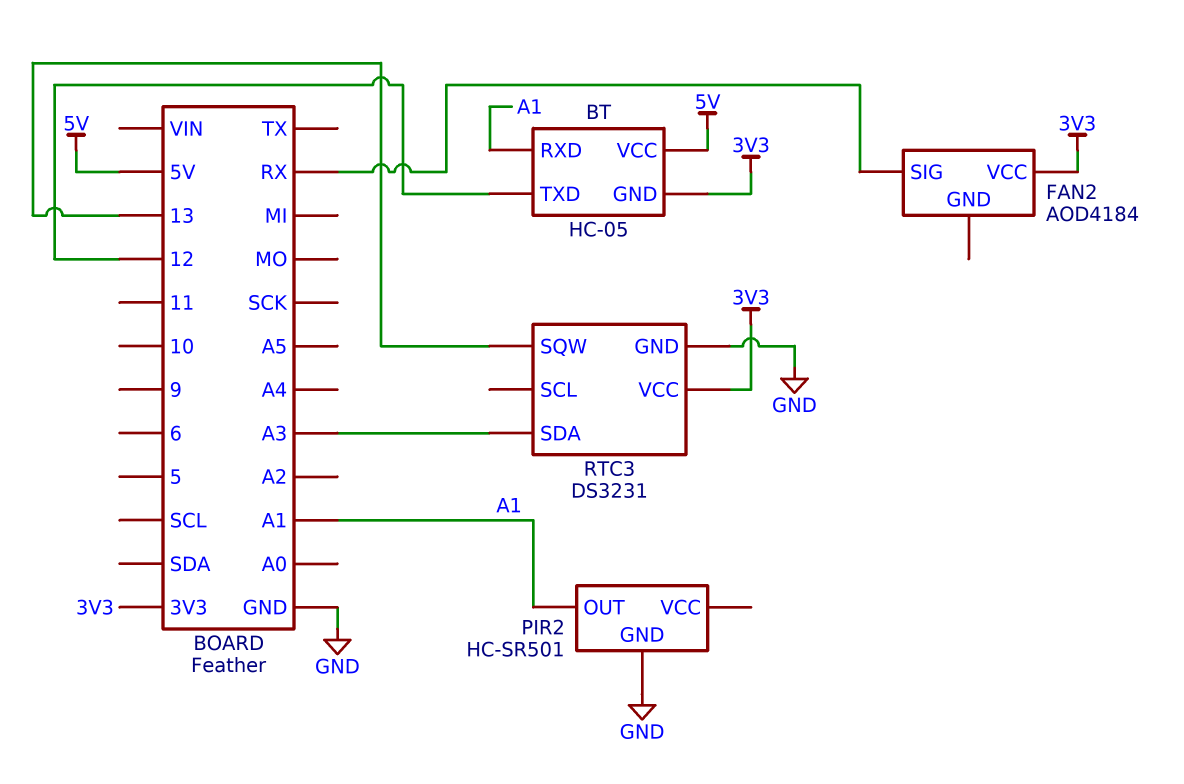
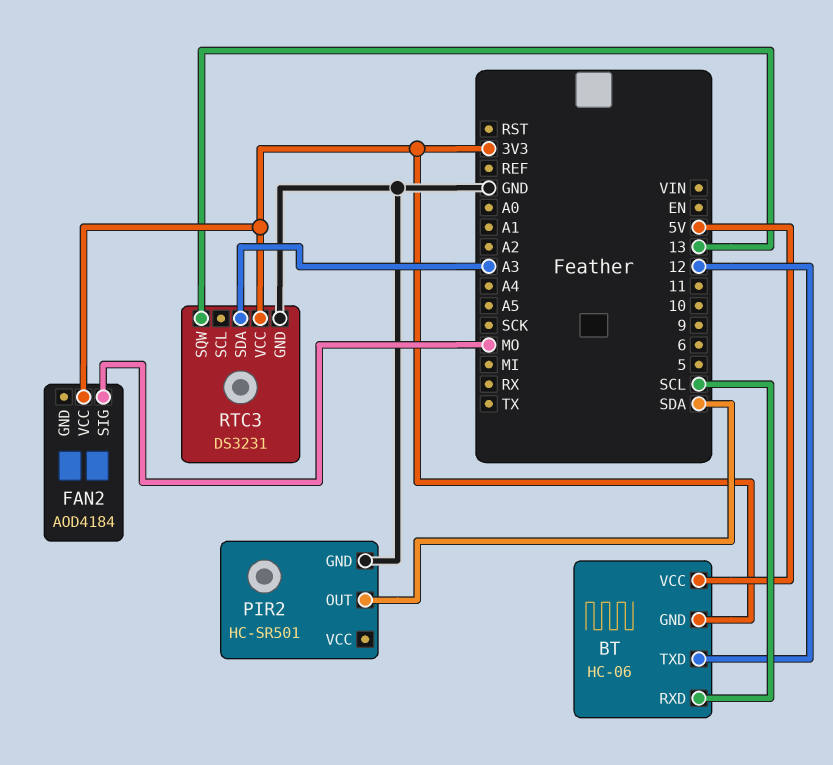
BT: HC-05 -> HC-06
BT pin RXD: A1 -> SCL
FAN2 pin SIG: RX -> MO
PIR2 pin OUT: A1 -> SDA

